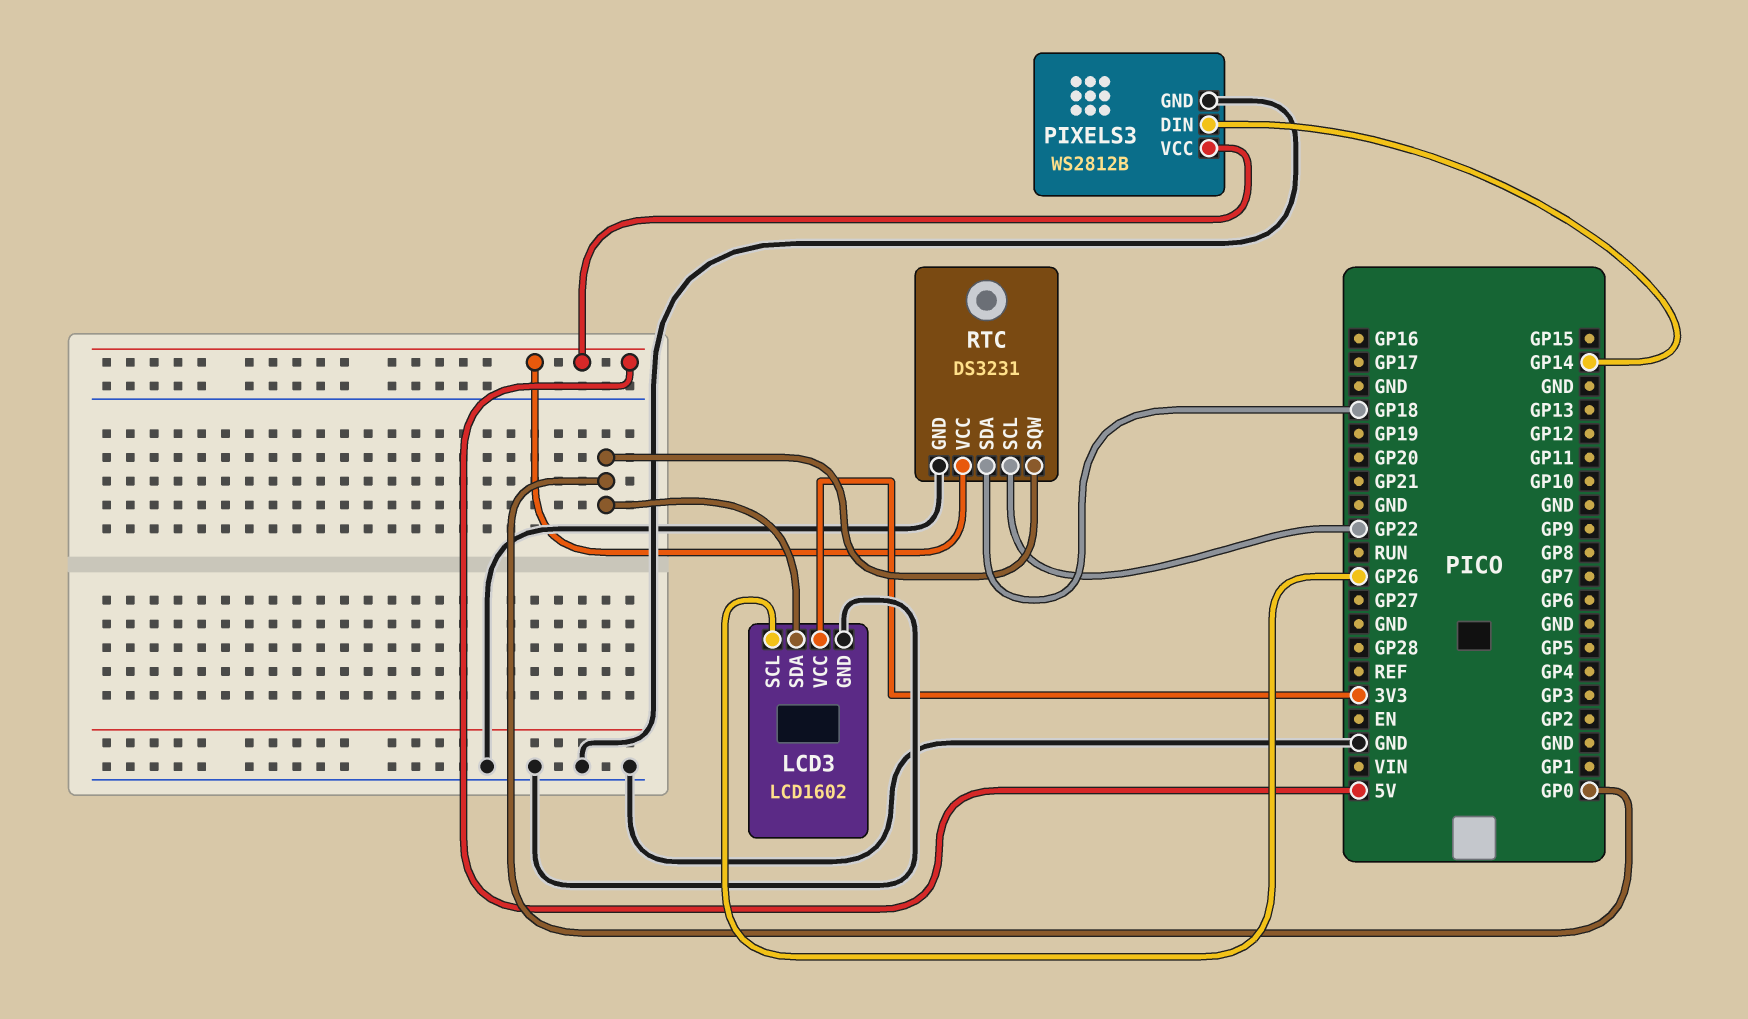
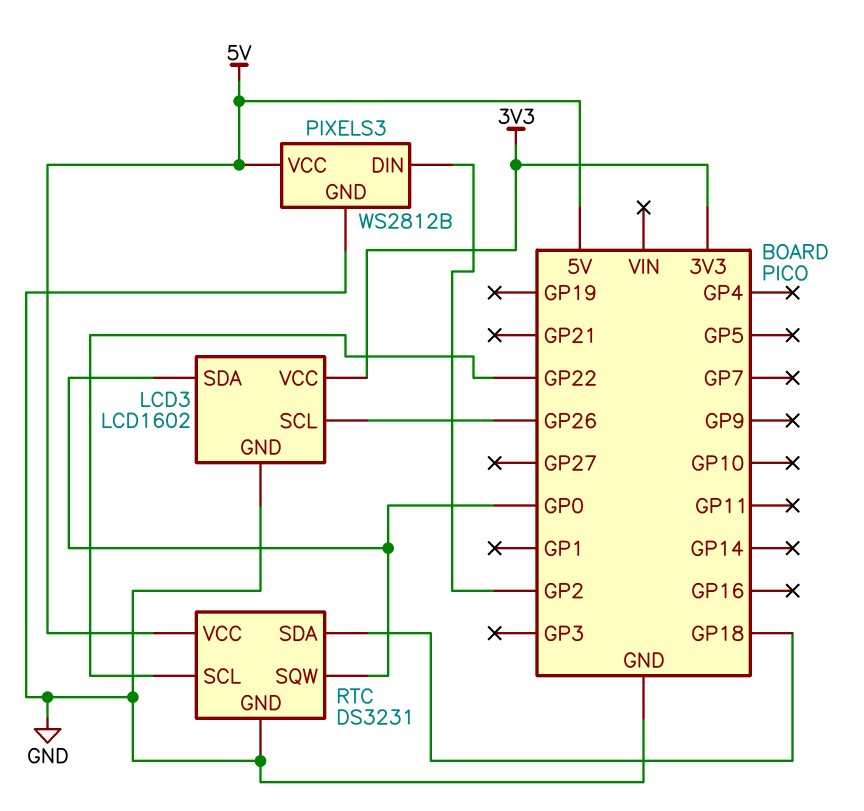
PIXELS3 pin DIN: GP14 -> GP2

